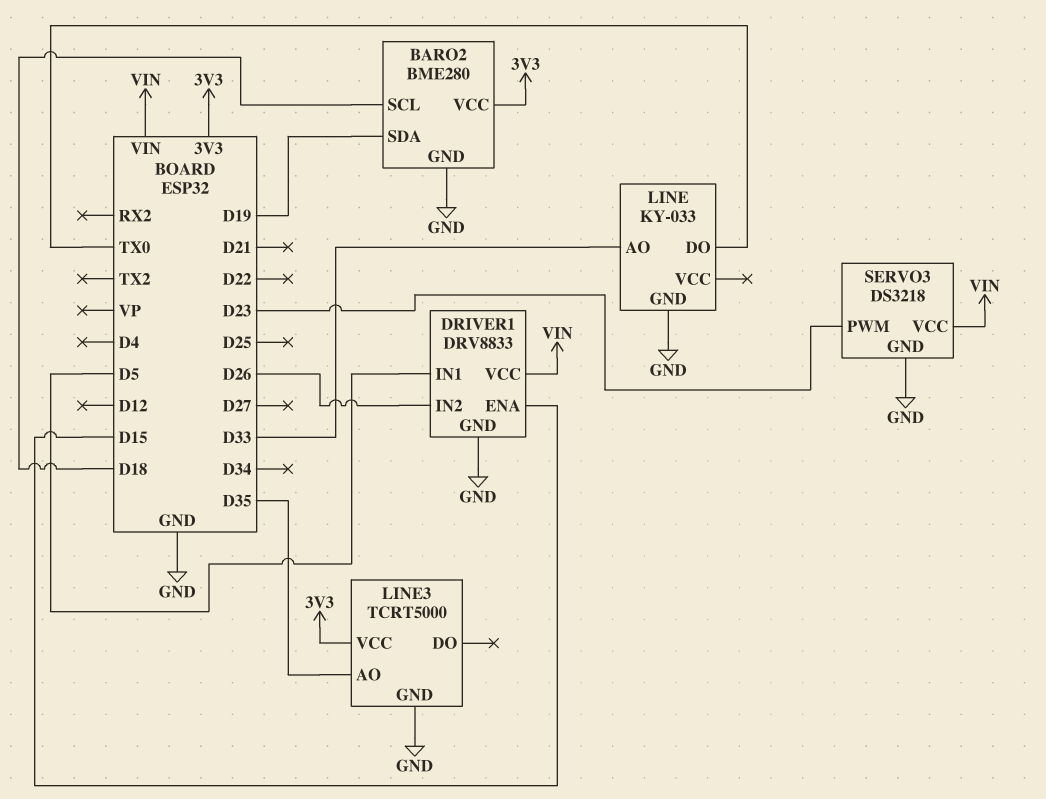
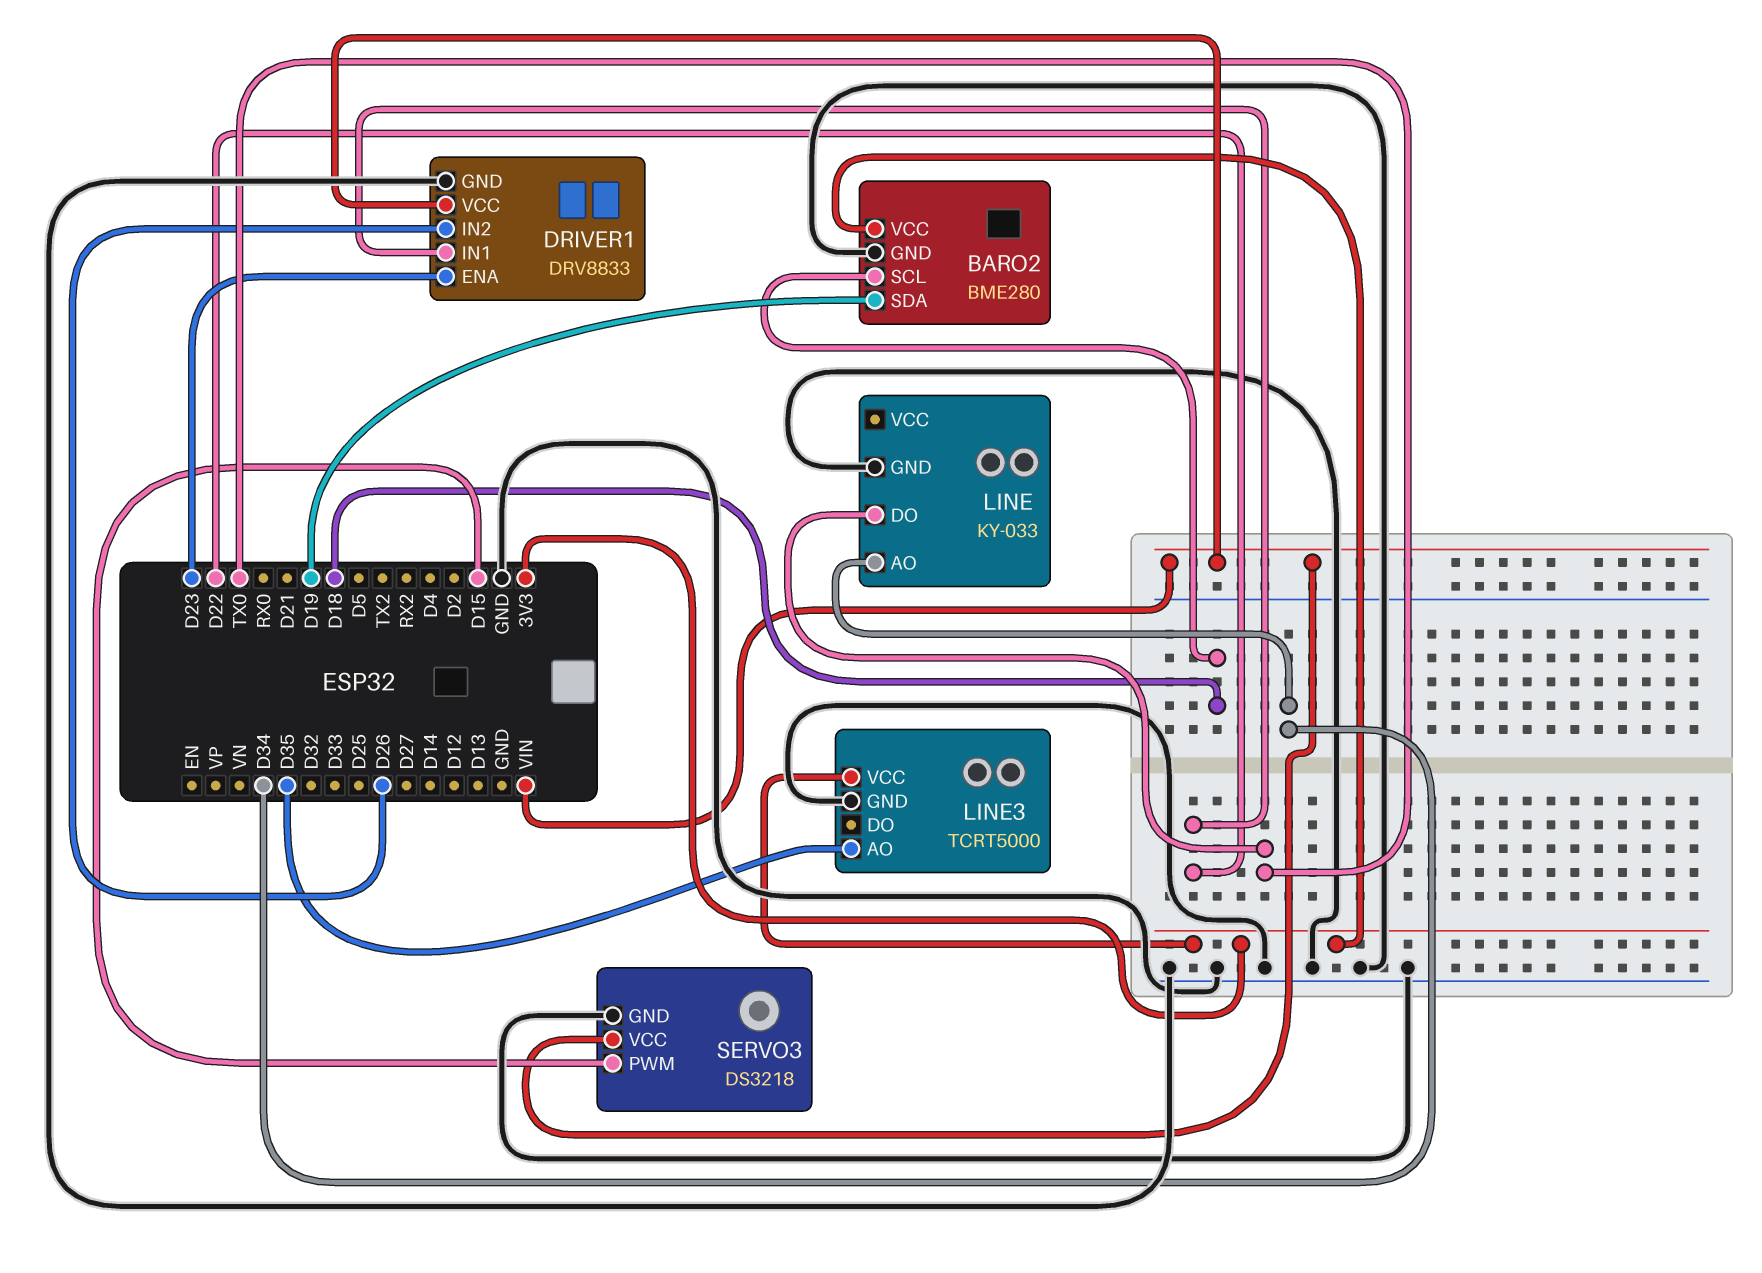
DRIVER1 pin ENA: D15 -> D23
DRIVER1 pin IN1: D5 -> D22
LINE pin AO: D33 -> D34
SERVO3 pin PWM: D23 -> D15

